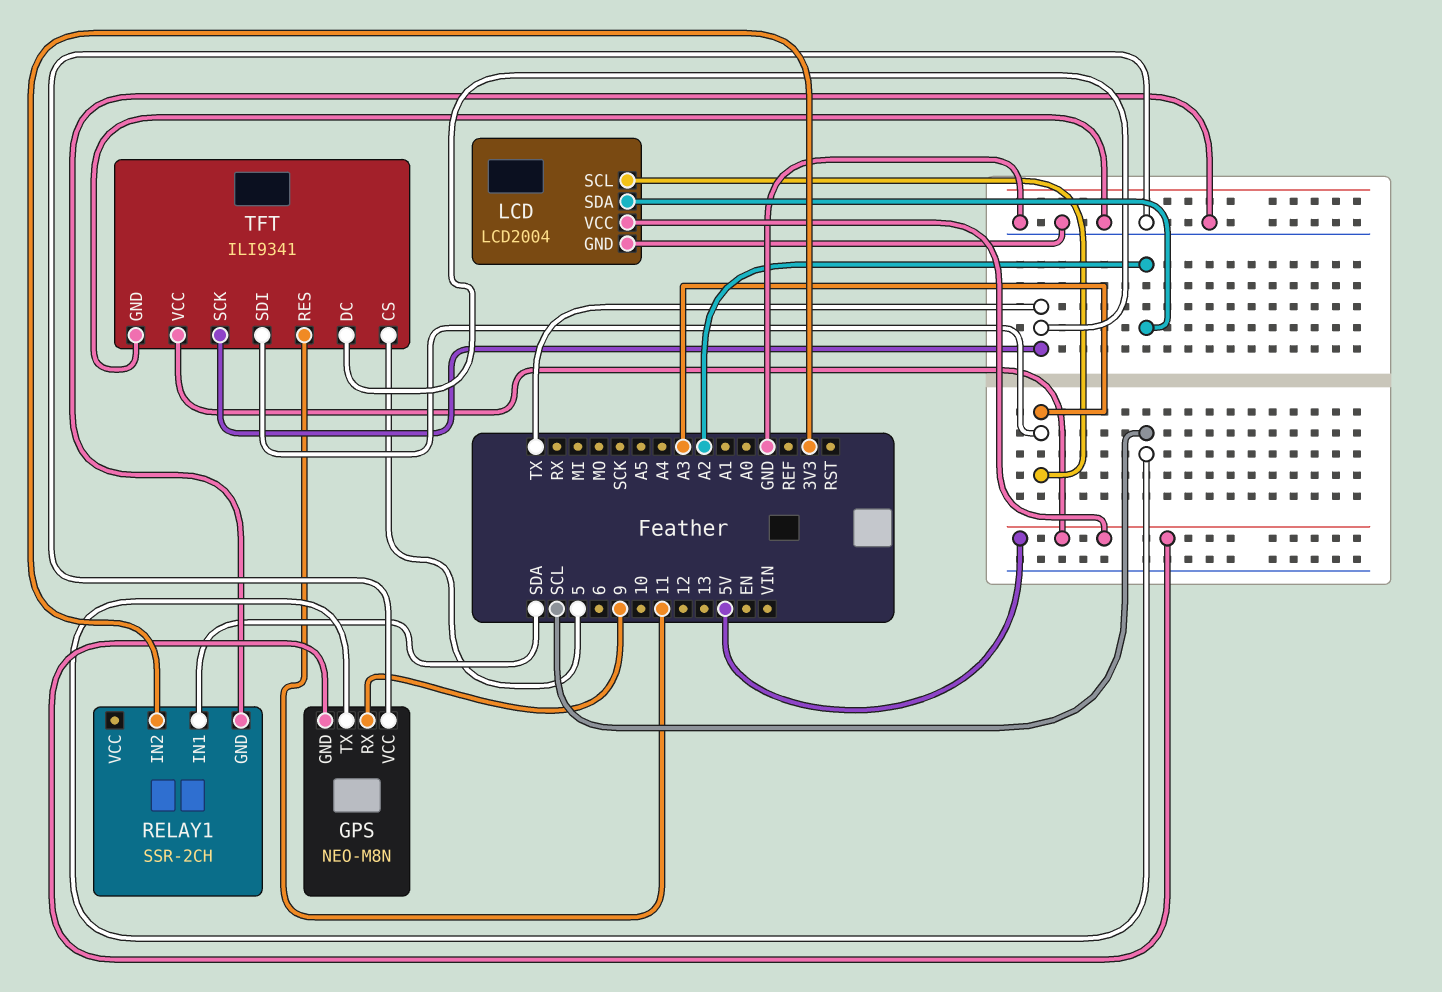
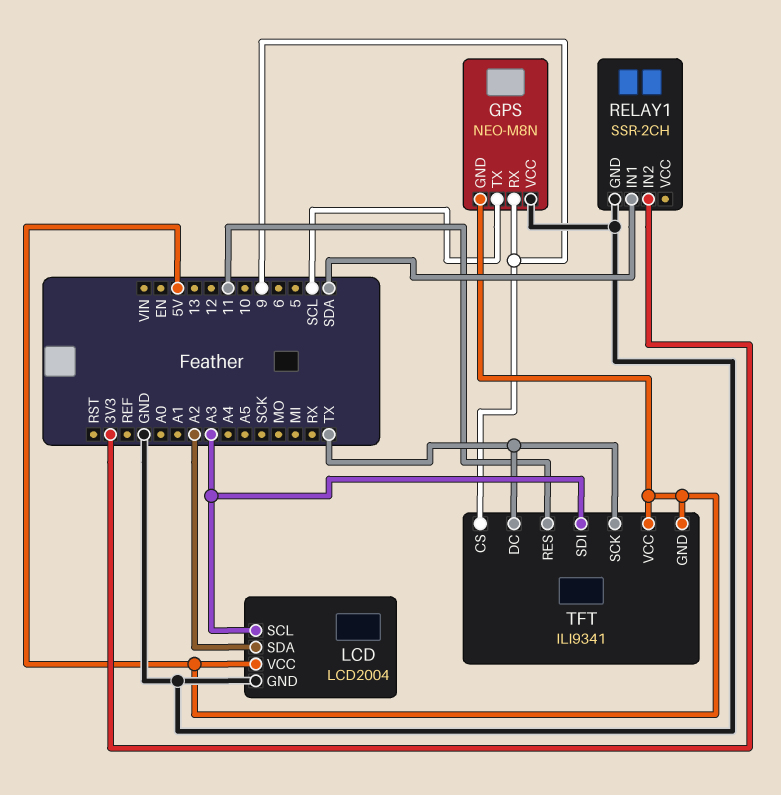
TFT pin CS: 5 -> 9
TFT pin GND: GND -> 5V

